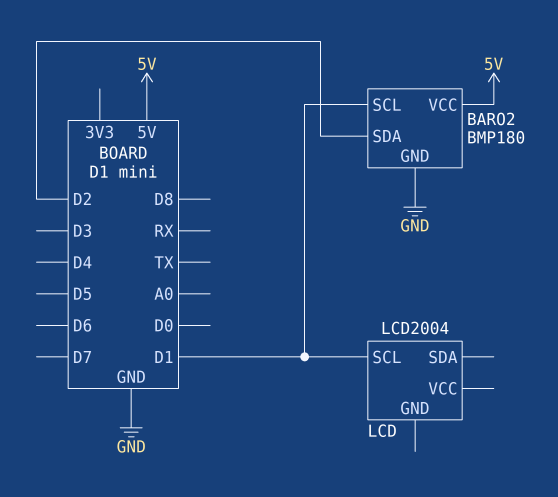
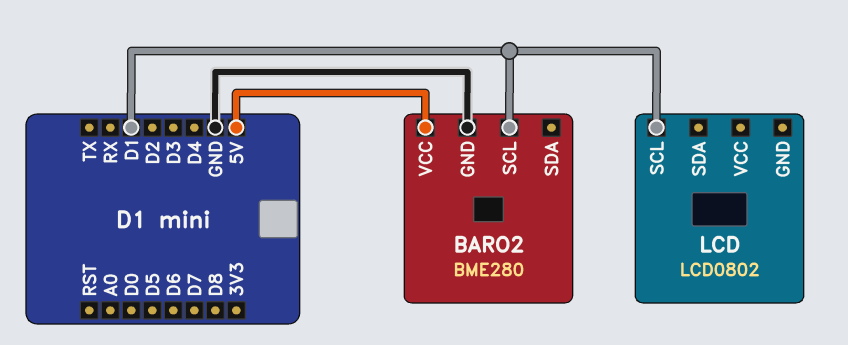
BARO2: BMP180 -> BME280
BARO2 pin SDA: D2 -> none
LCD: LCD2004 -> LCD0802

